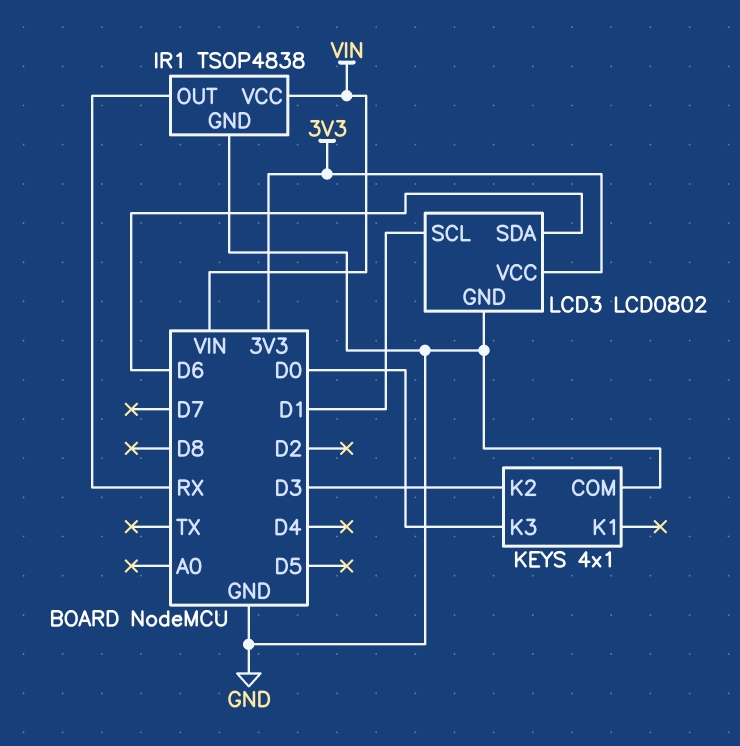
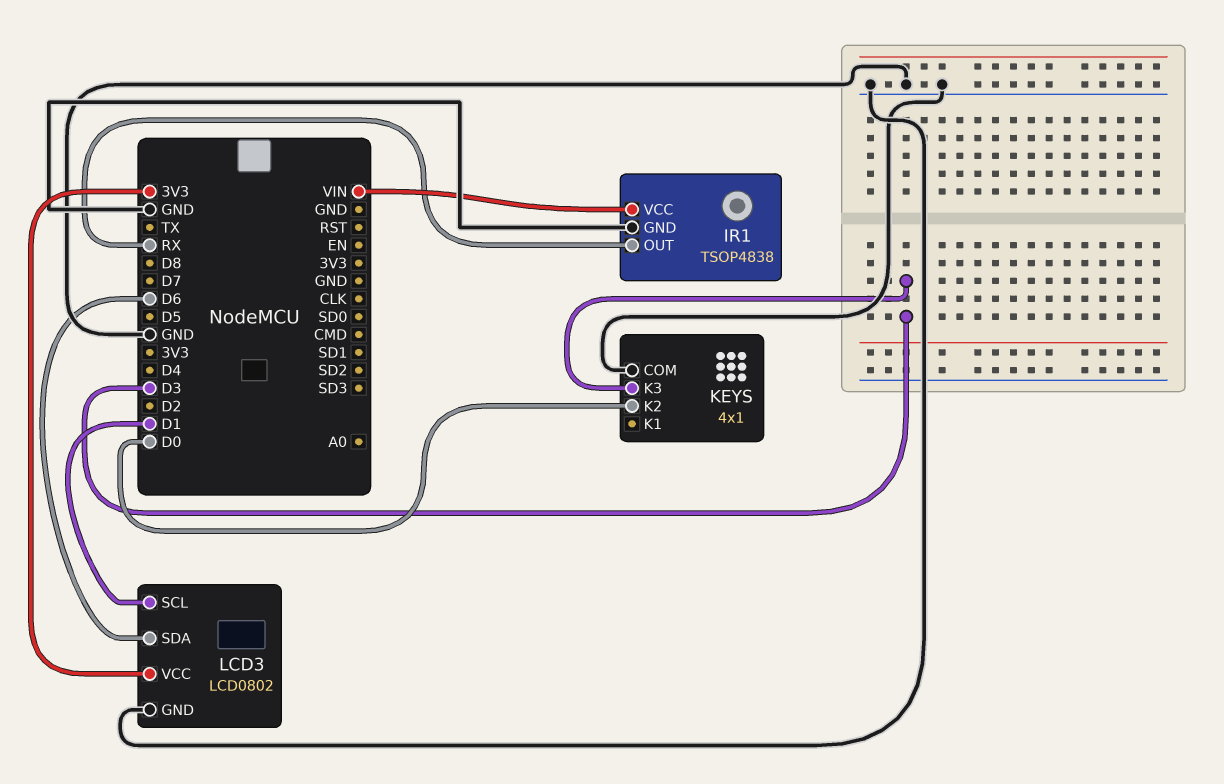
KEYS pin K2: D3 -> D0
KEYS pin K3: D0 -> D3

